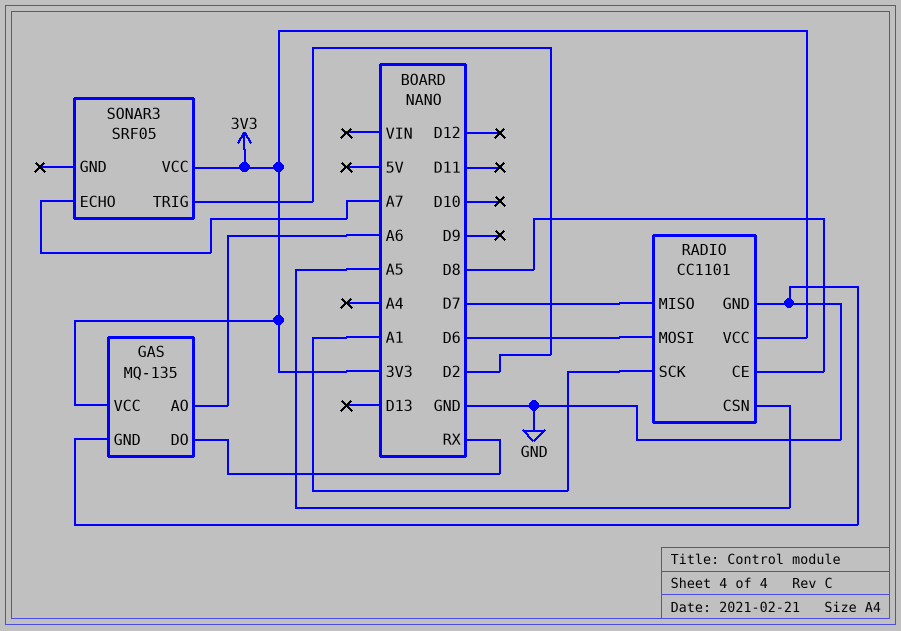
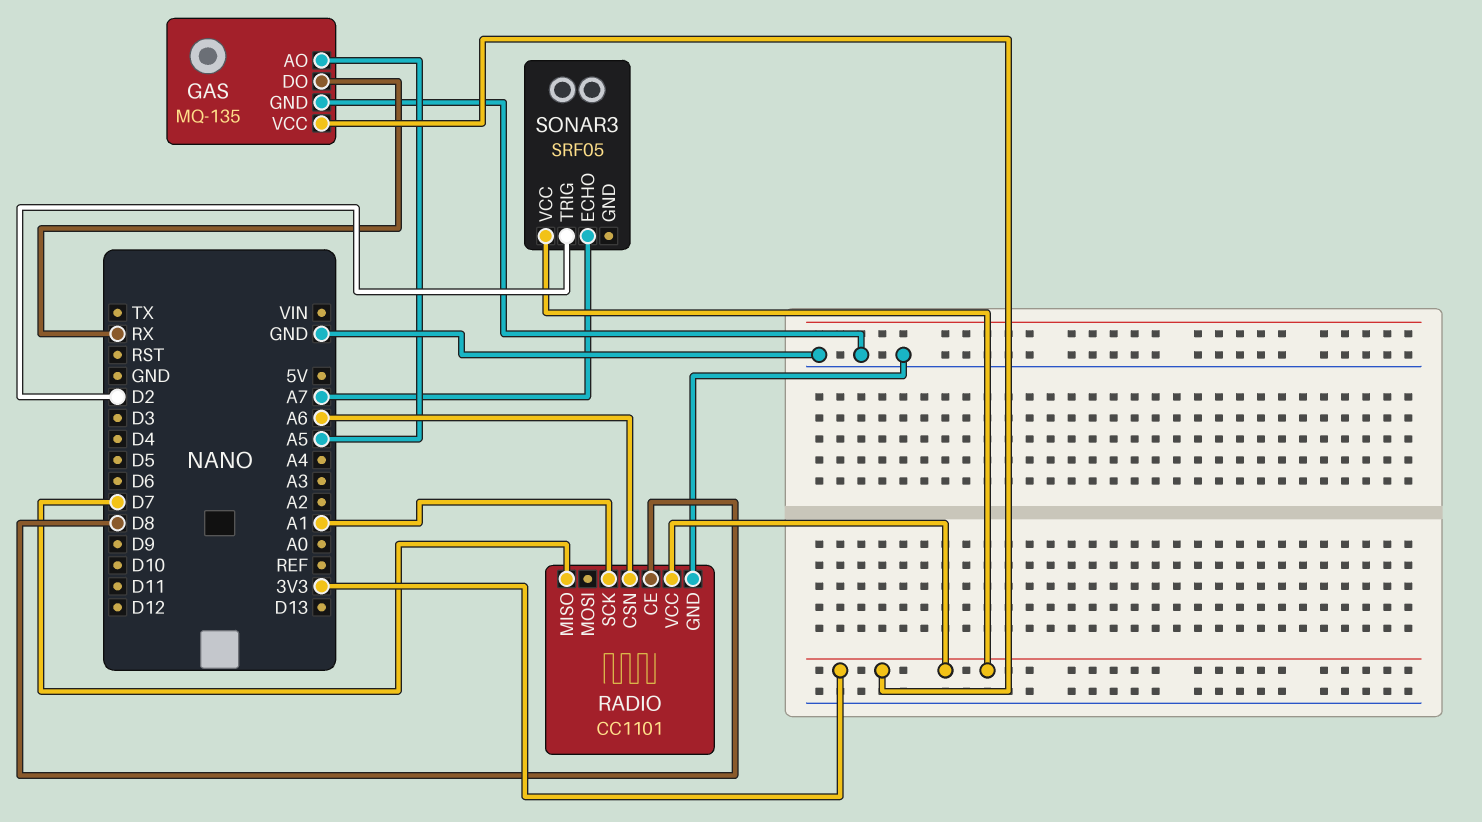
GAS pin AO: A6 -> A5
RADIO pin CSN: A5 -> A6
RADIO pin MOSI: D6 -> none

